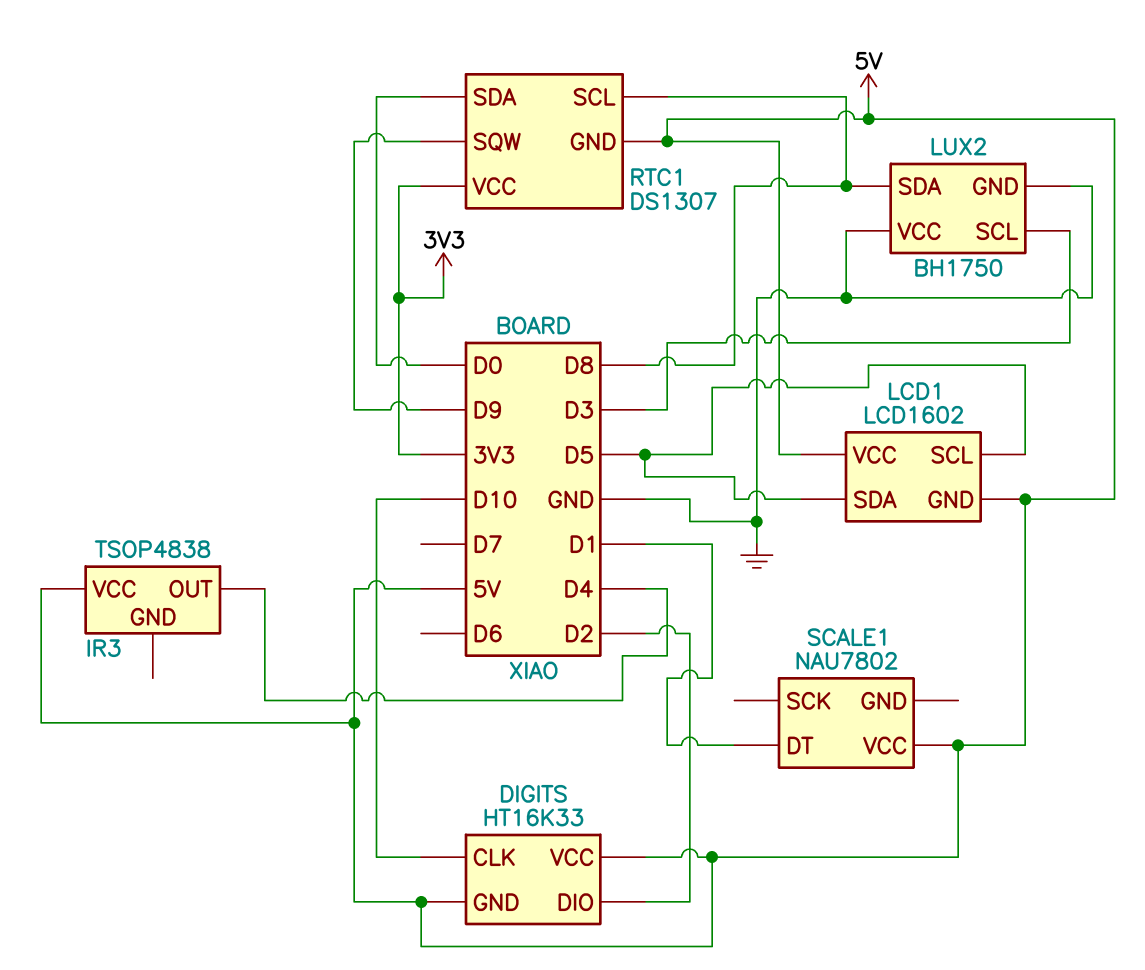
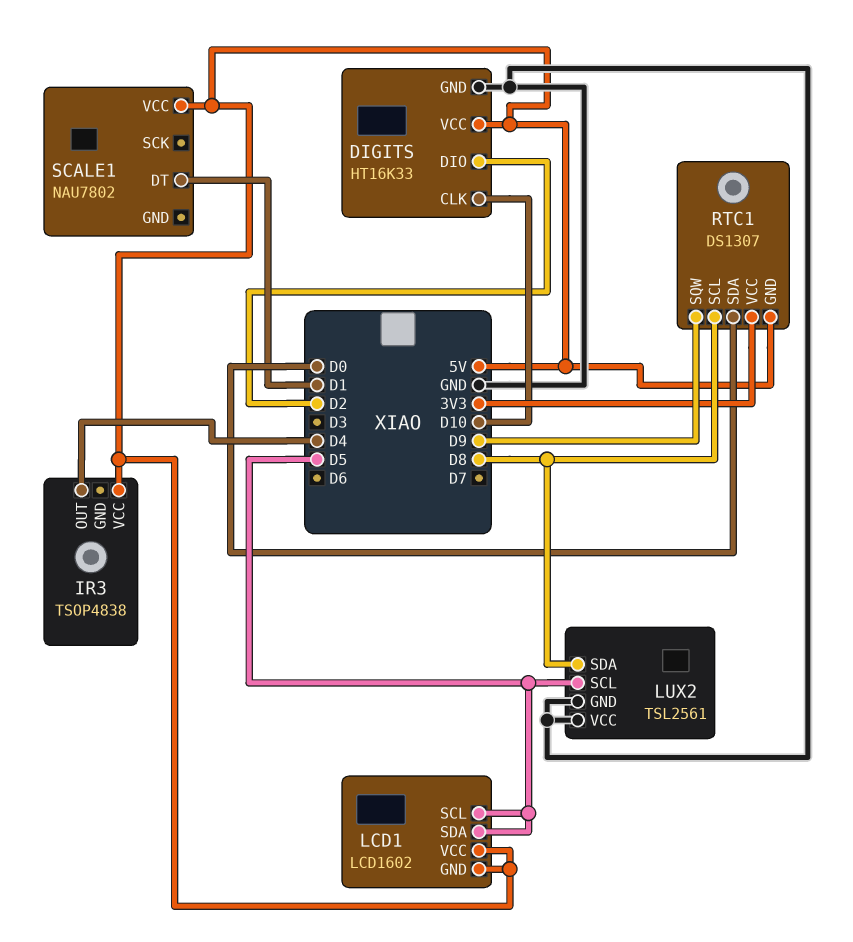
DIGITS pin GND: 5V -> GND
LUX2: BH1750 -> TSL2561
LUX2 pin SCL: D3 -> D5

